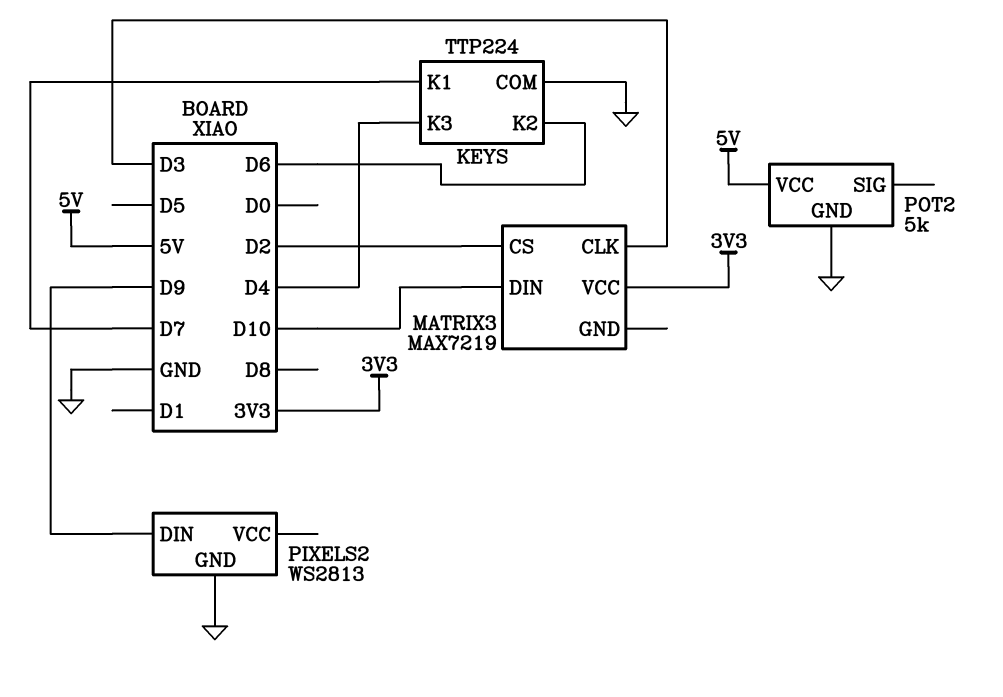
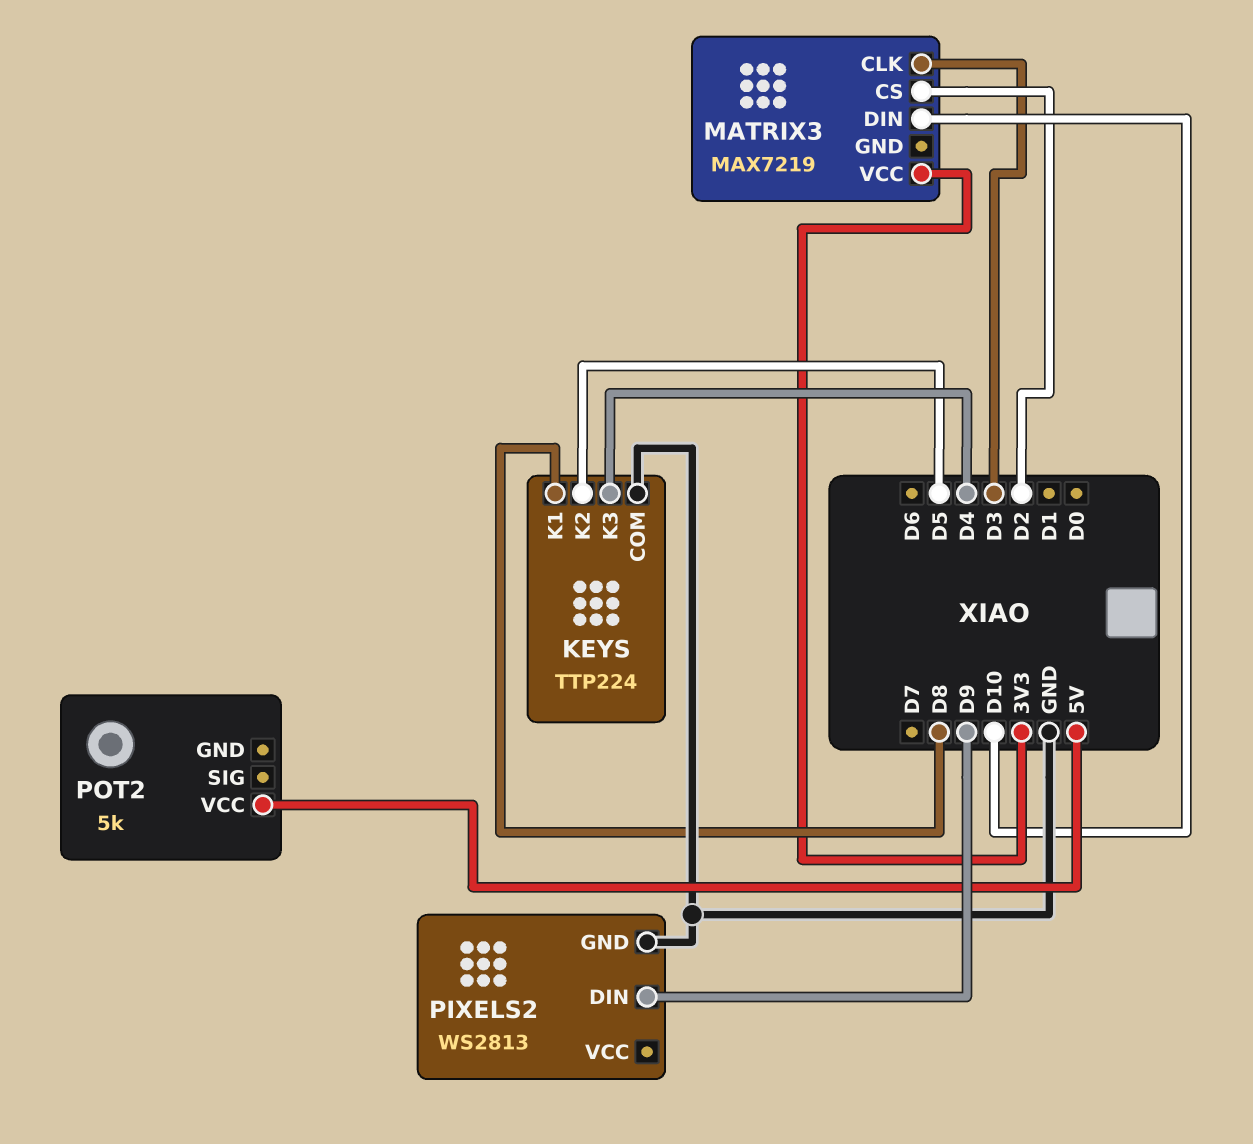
KEYS pin K1: D7 -> D8
KEYS pin K2: D6 -> D5
POT2 pin GND: GND -> none

